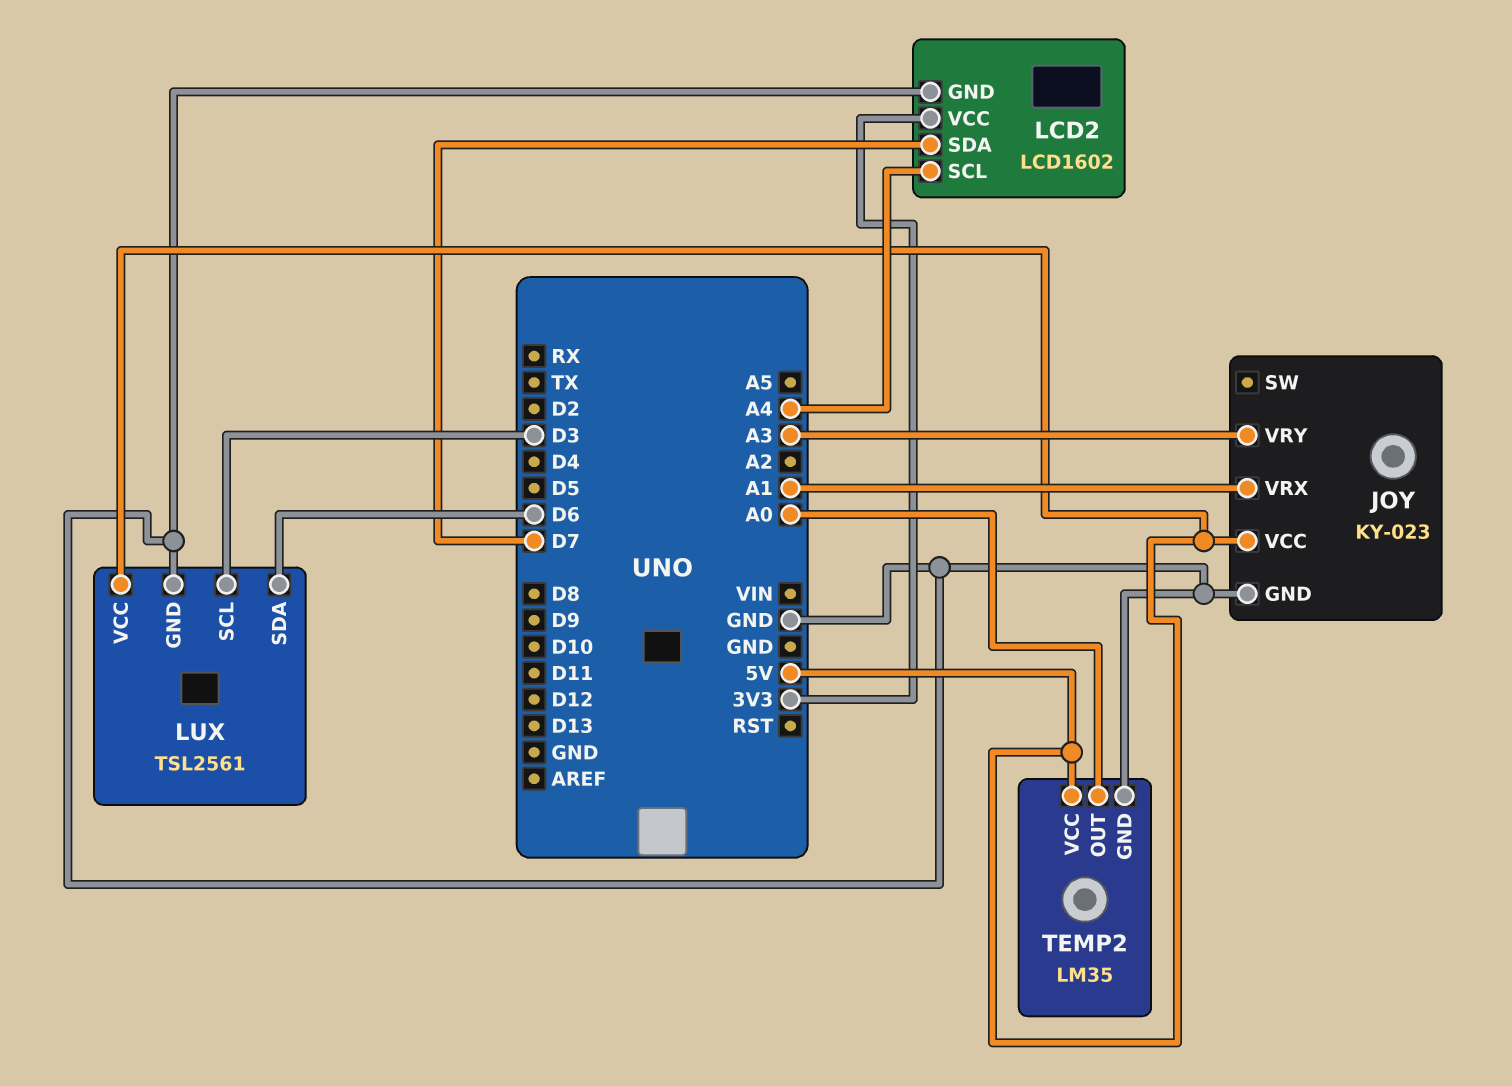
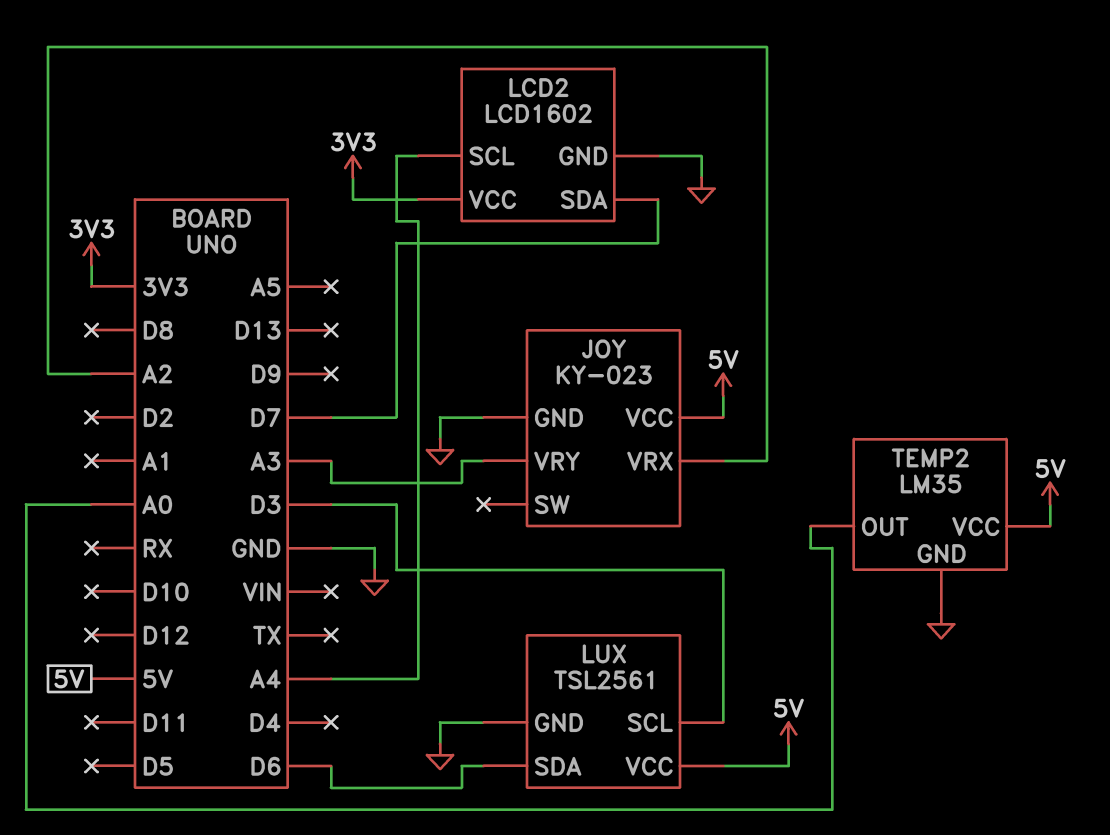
JOY pin VRX: A1 -> A2

